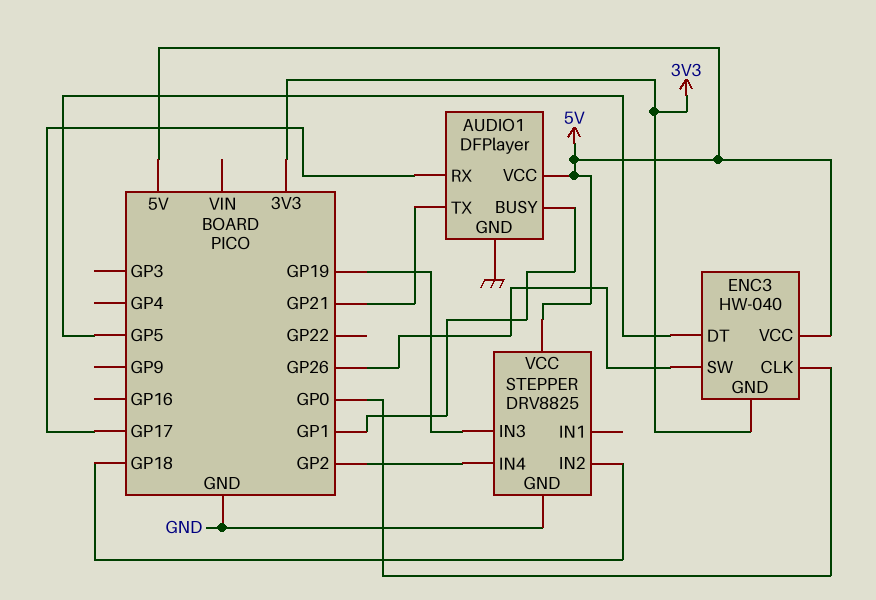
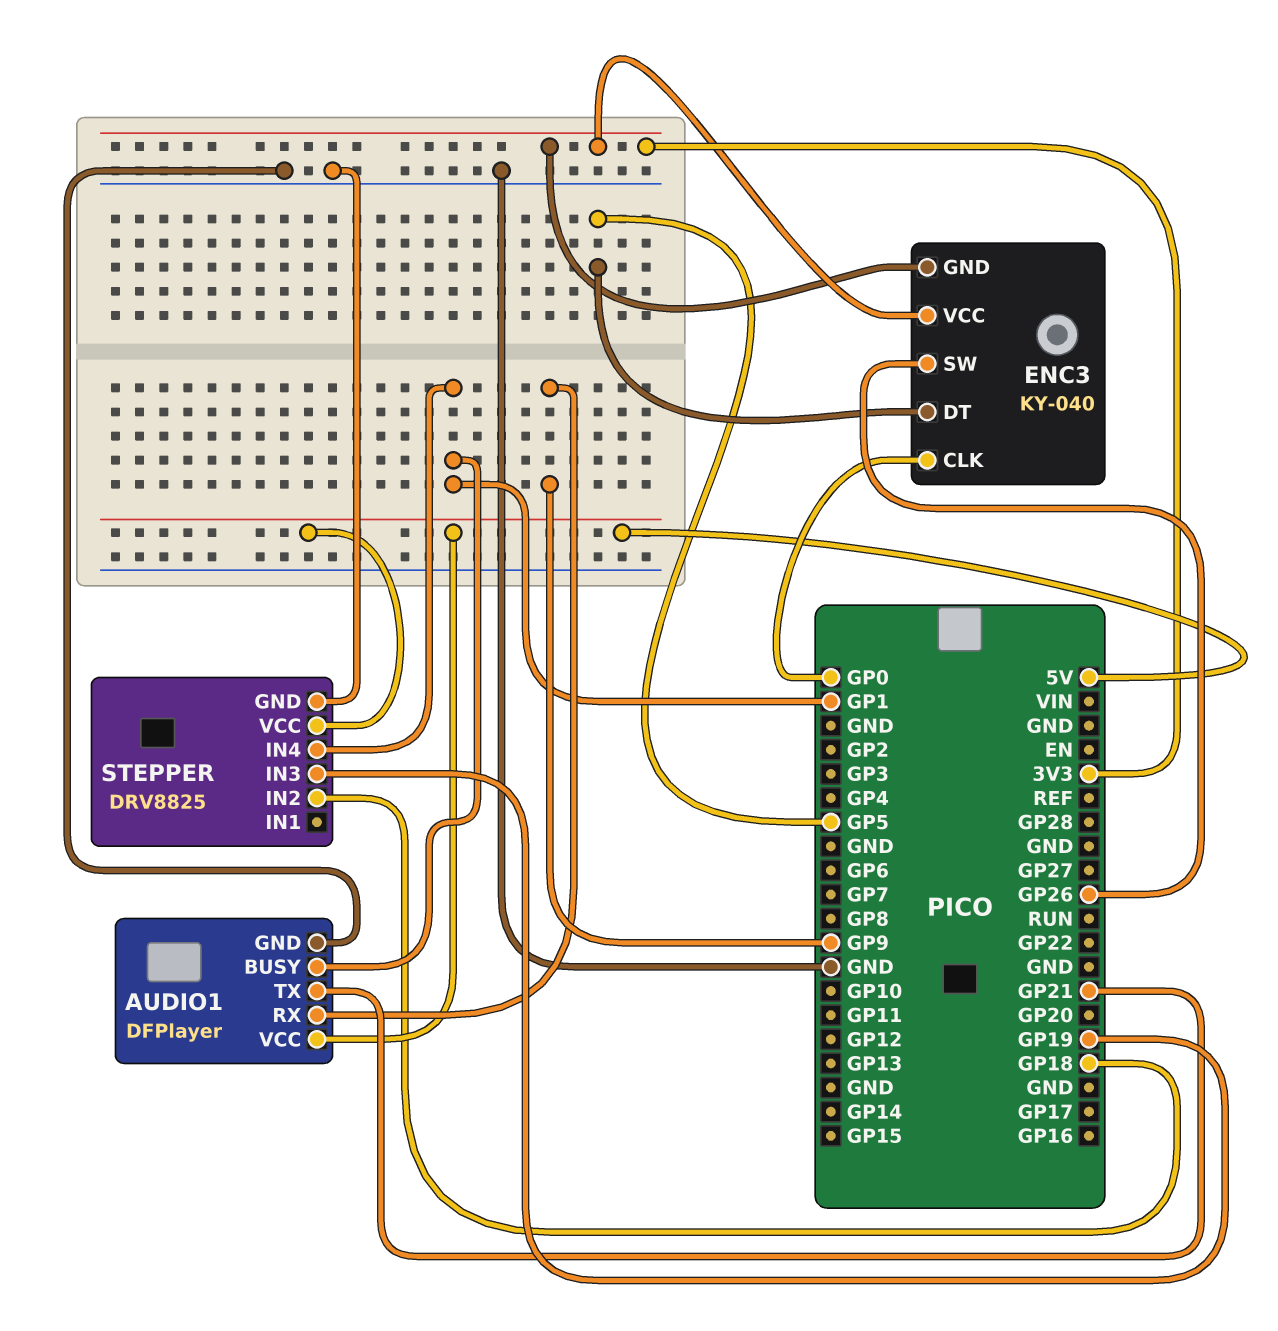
AUDIO1 pin RX: GP17 -> GP9
ENC3: HW-040 -> KY-040
ENC3 pin VCC: 5V -> 3V3
STEPPER pin IN4: GP2 -> GP1

